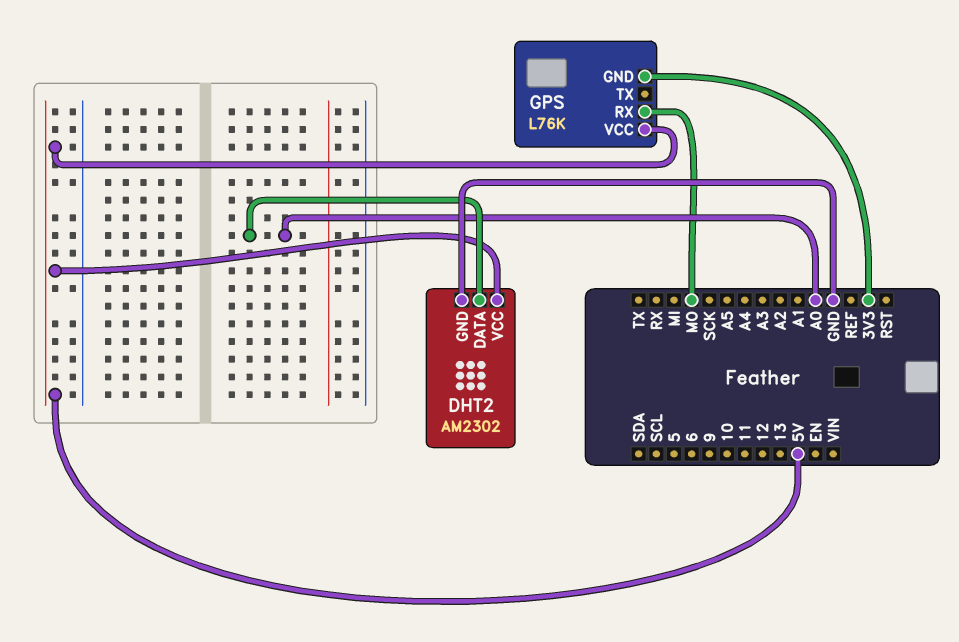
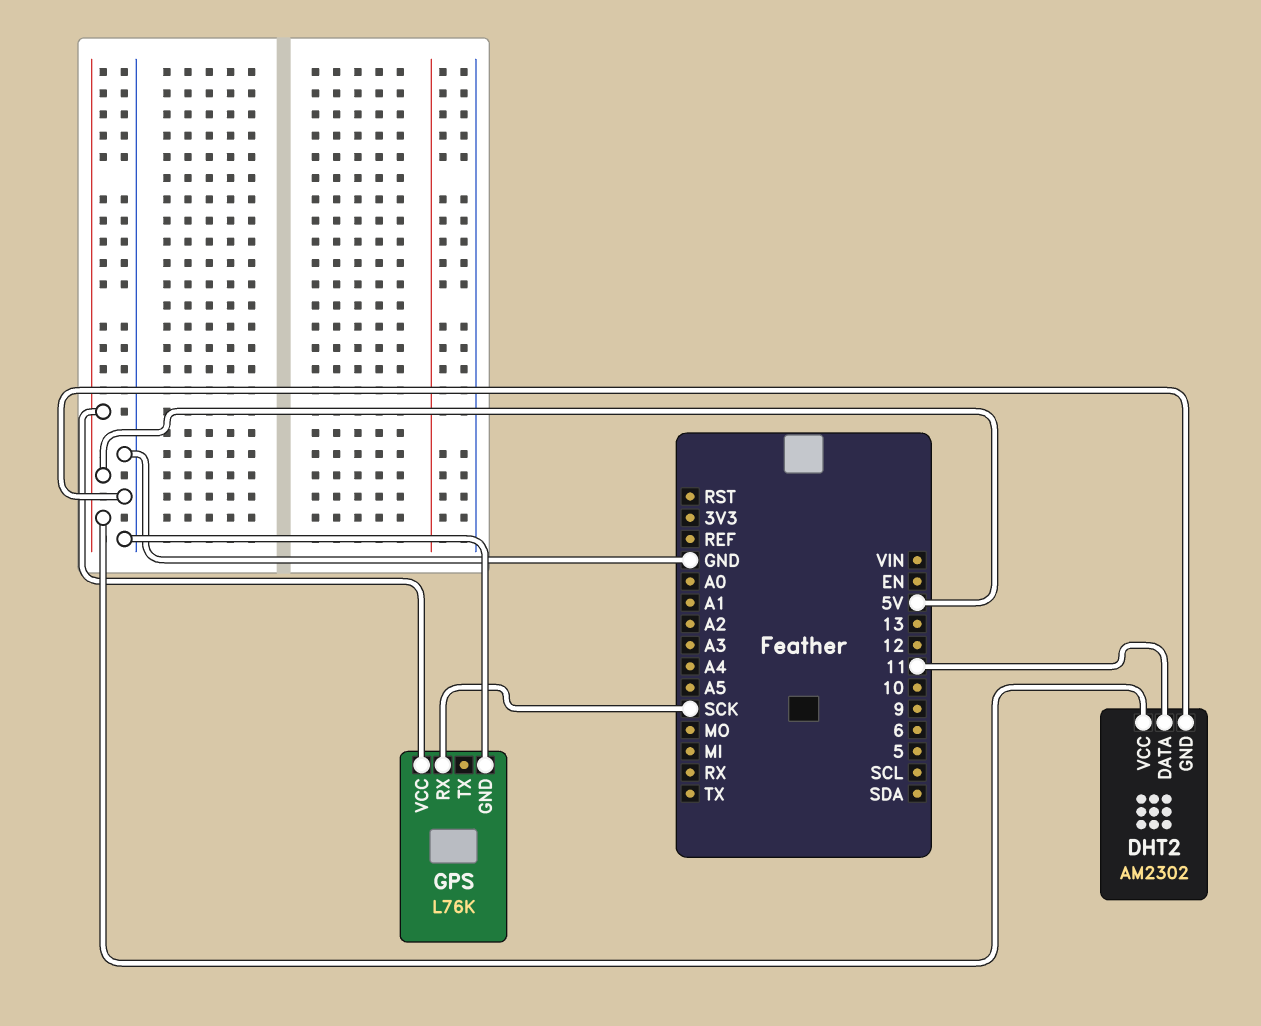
DHT2 pin DATA: A0 -> 11
GPS pin GND: 3V3 -> GND
GPS pin RX: MO -> SCK

